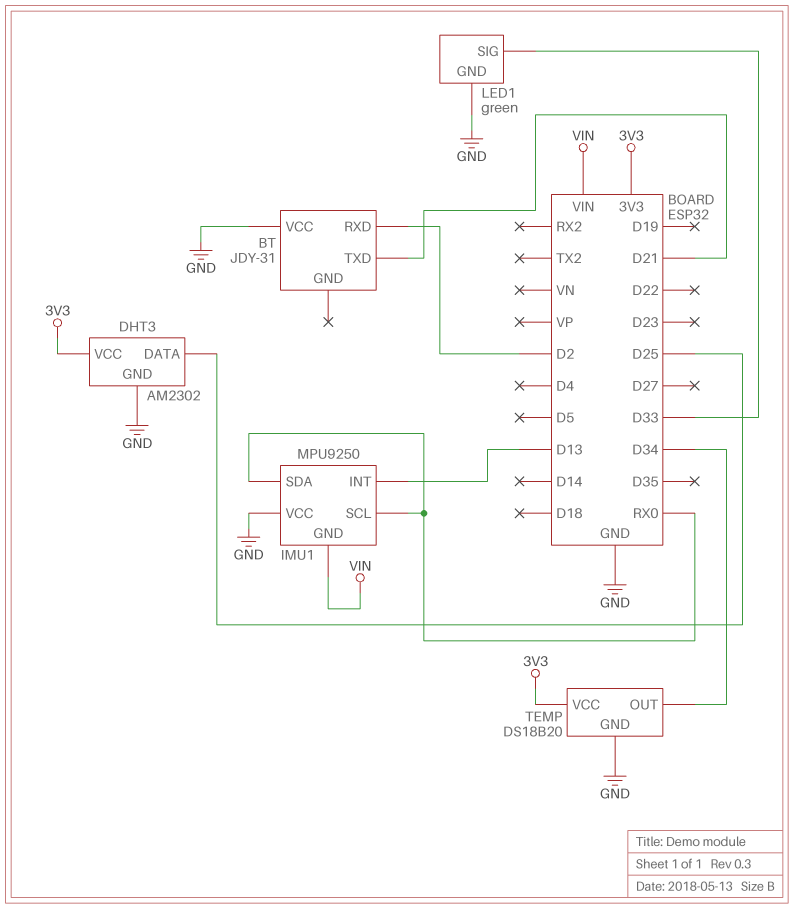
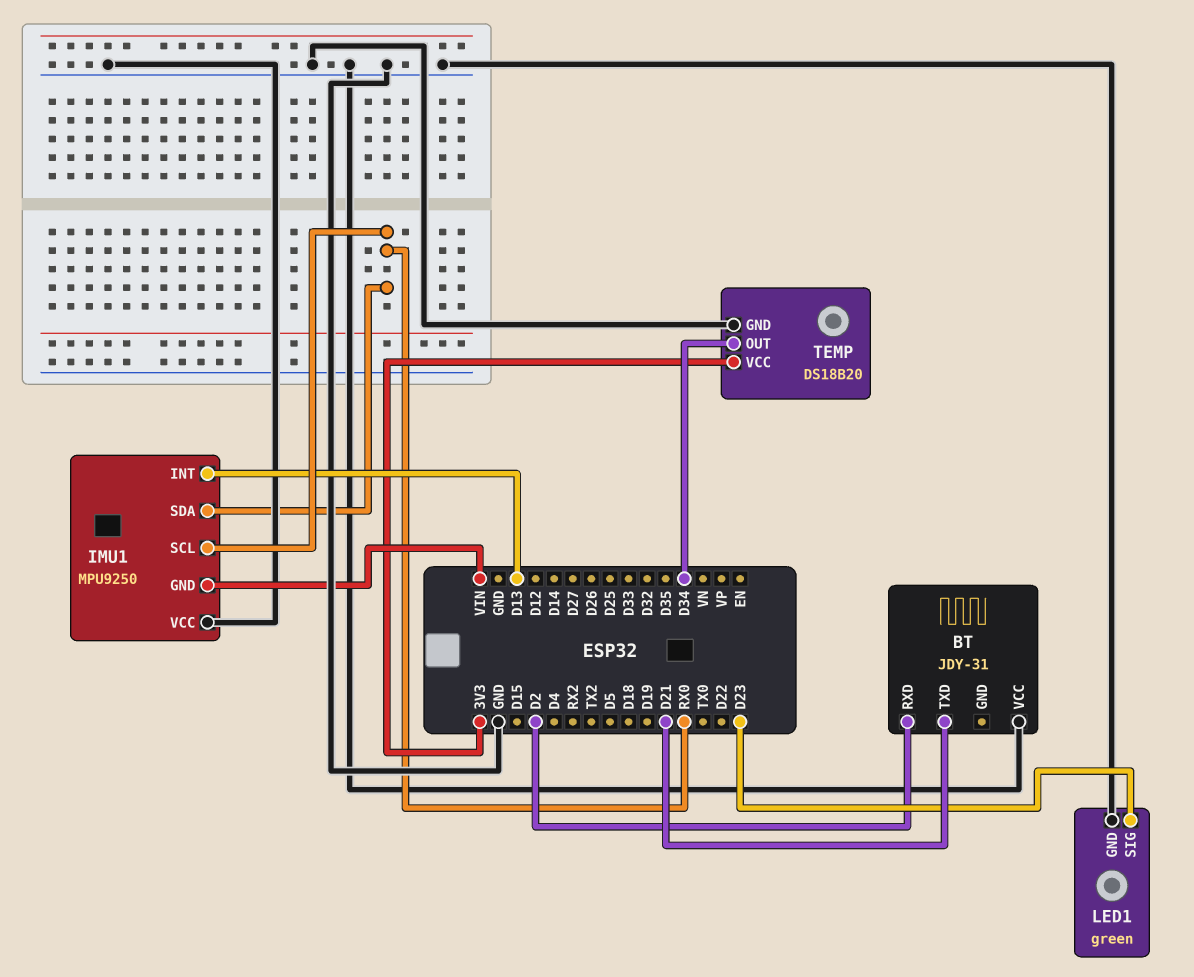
DHT3: AM2302 -> none
DHT3 pin DATA: D25 -> none
DHT3 pin GND: GND -> none
DHT3 pin VCC: 3V3 -> none
LED1 pin SIG: D33 -> D23

